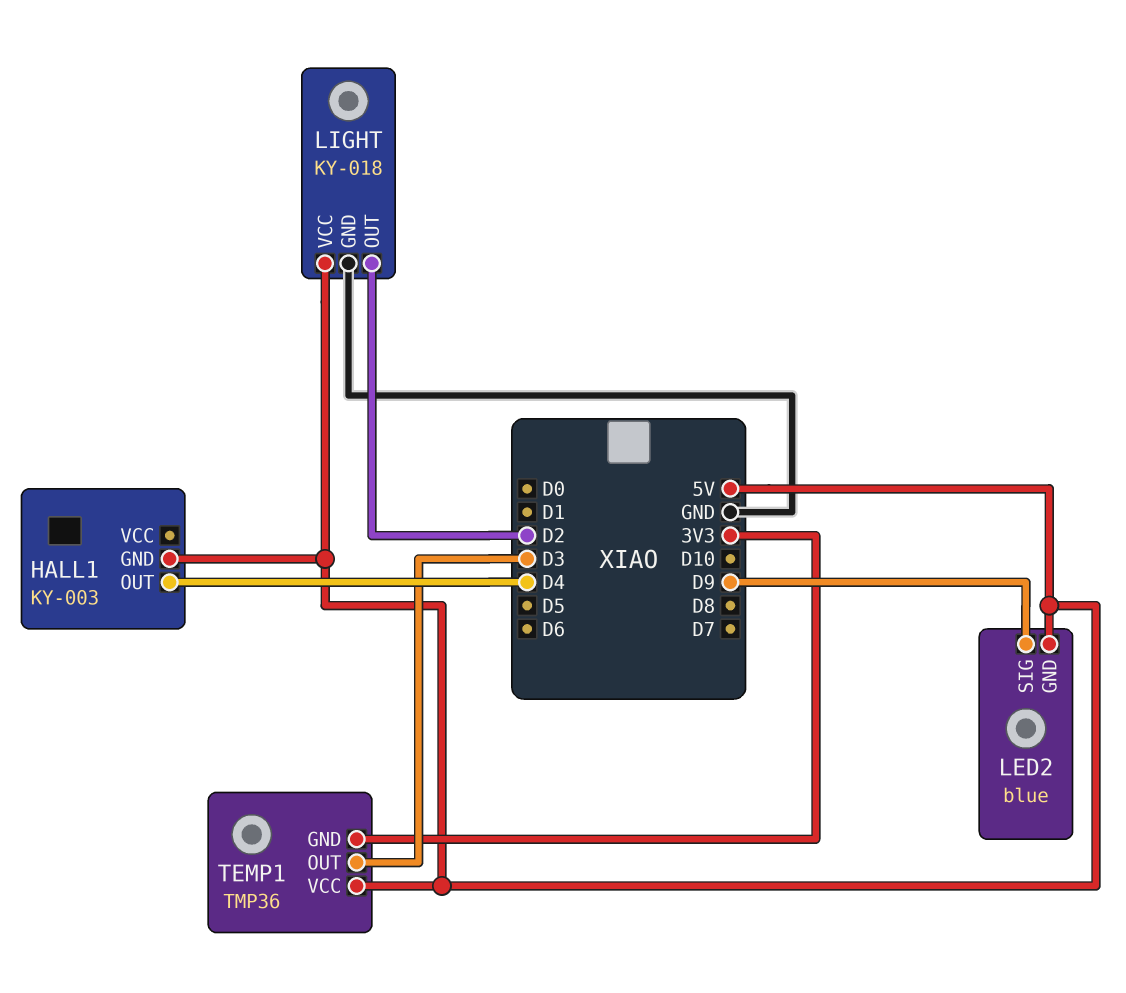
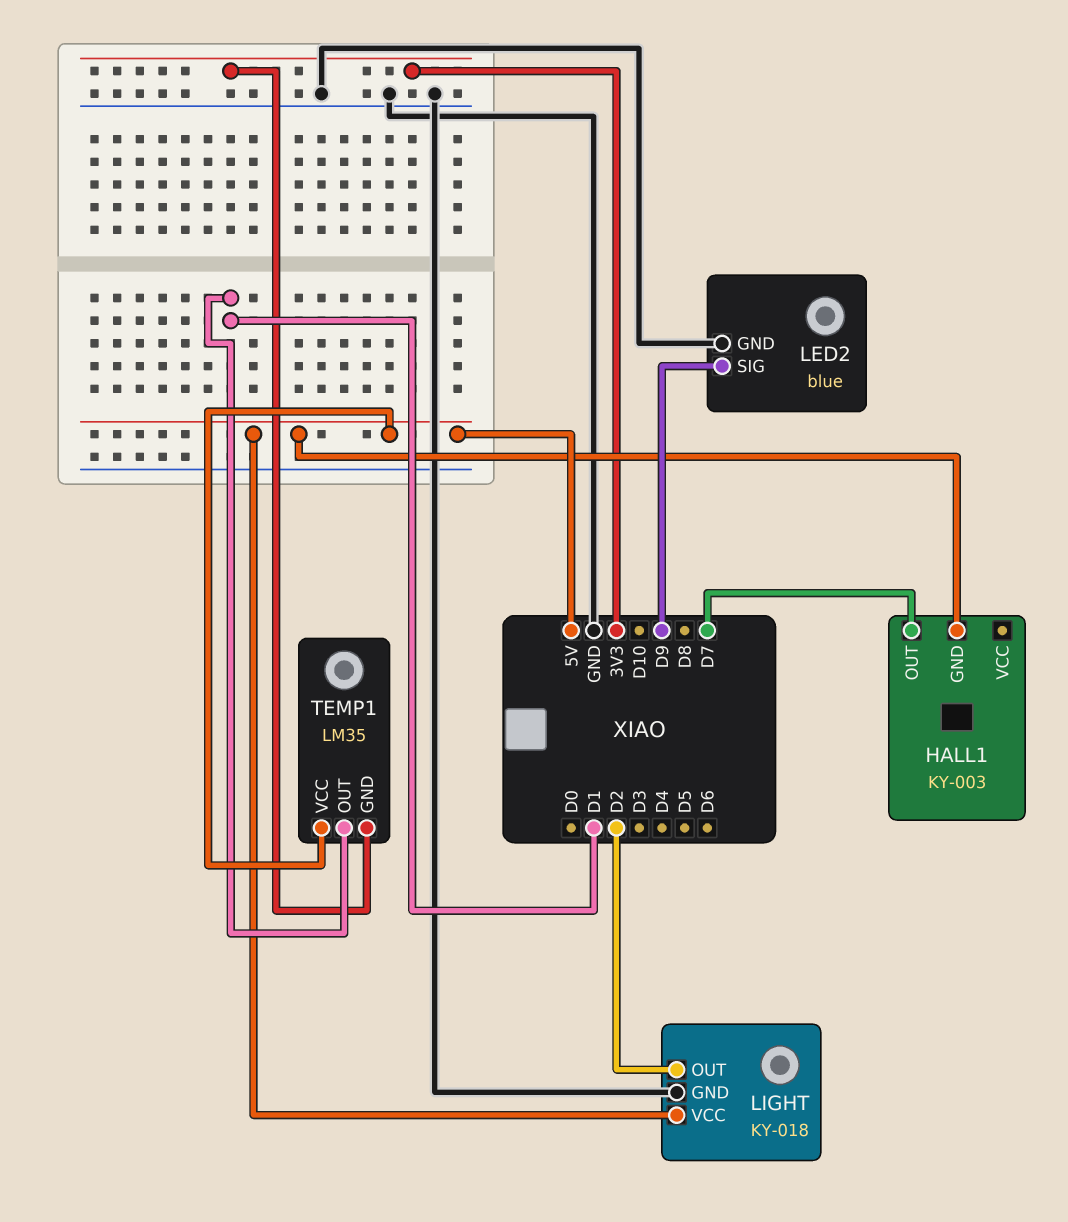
HALL1 pin OUT: D4 -> D7
LED2 pin GND: 5V -> GND
TEMP1: TMP36 -> LM35
TEMP1 pin OUT: D3 -> D1

